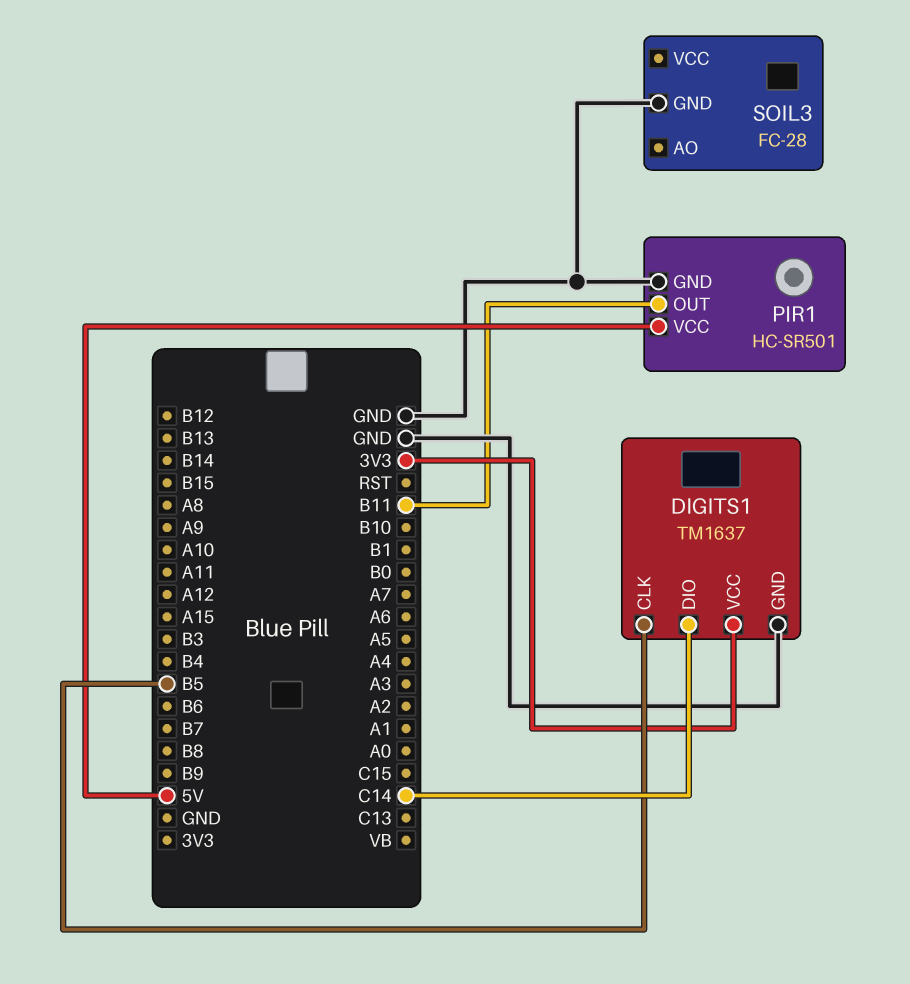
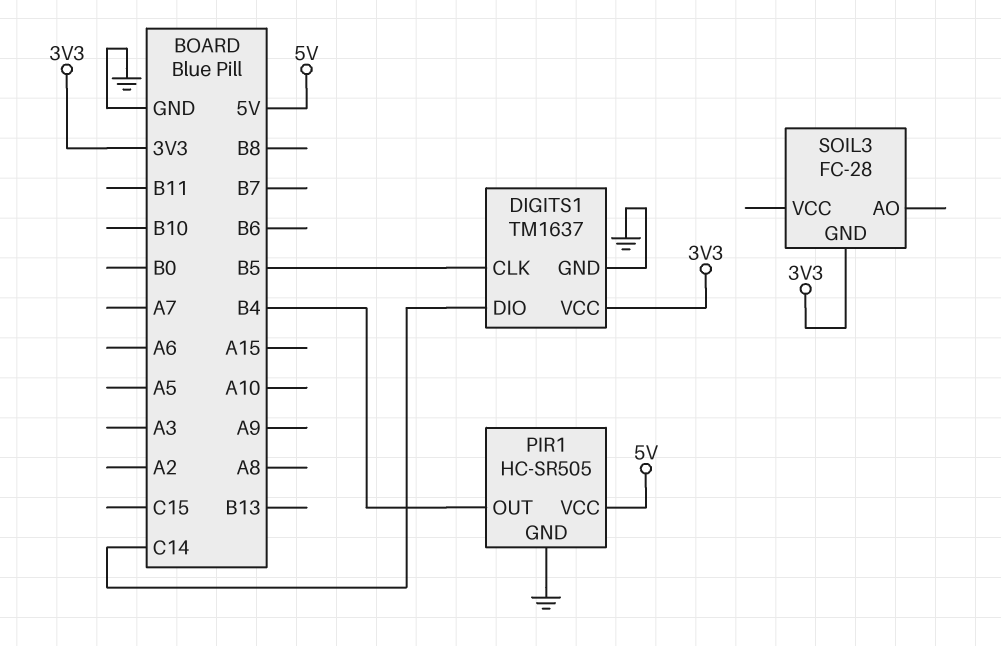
PIR1: HC-SR501 -> HC-SR505
PIR1 pin OUT: B11 -> B4
SOIL3 pin GND: GND -> 3V3

